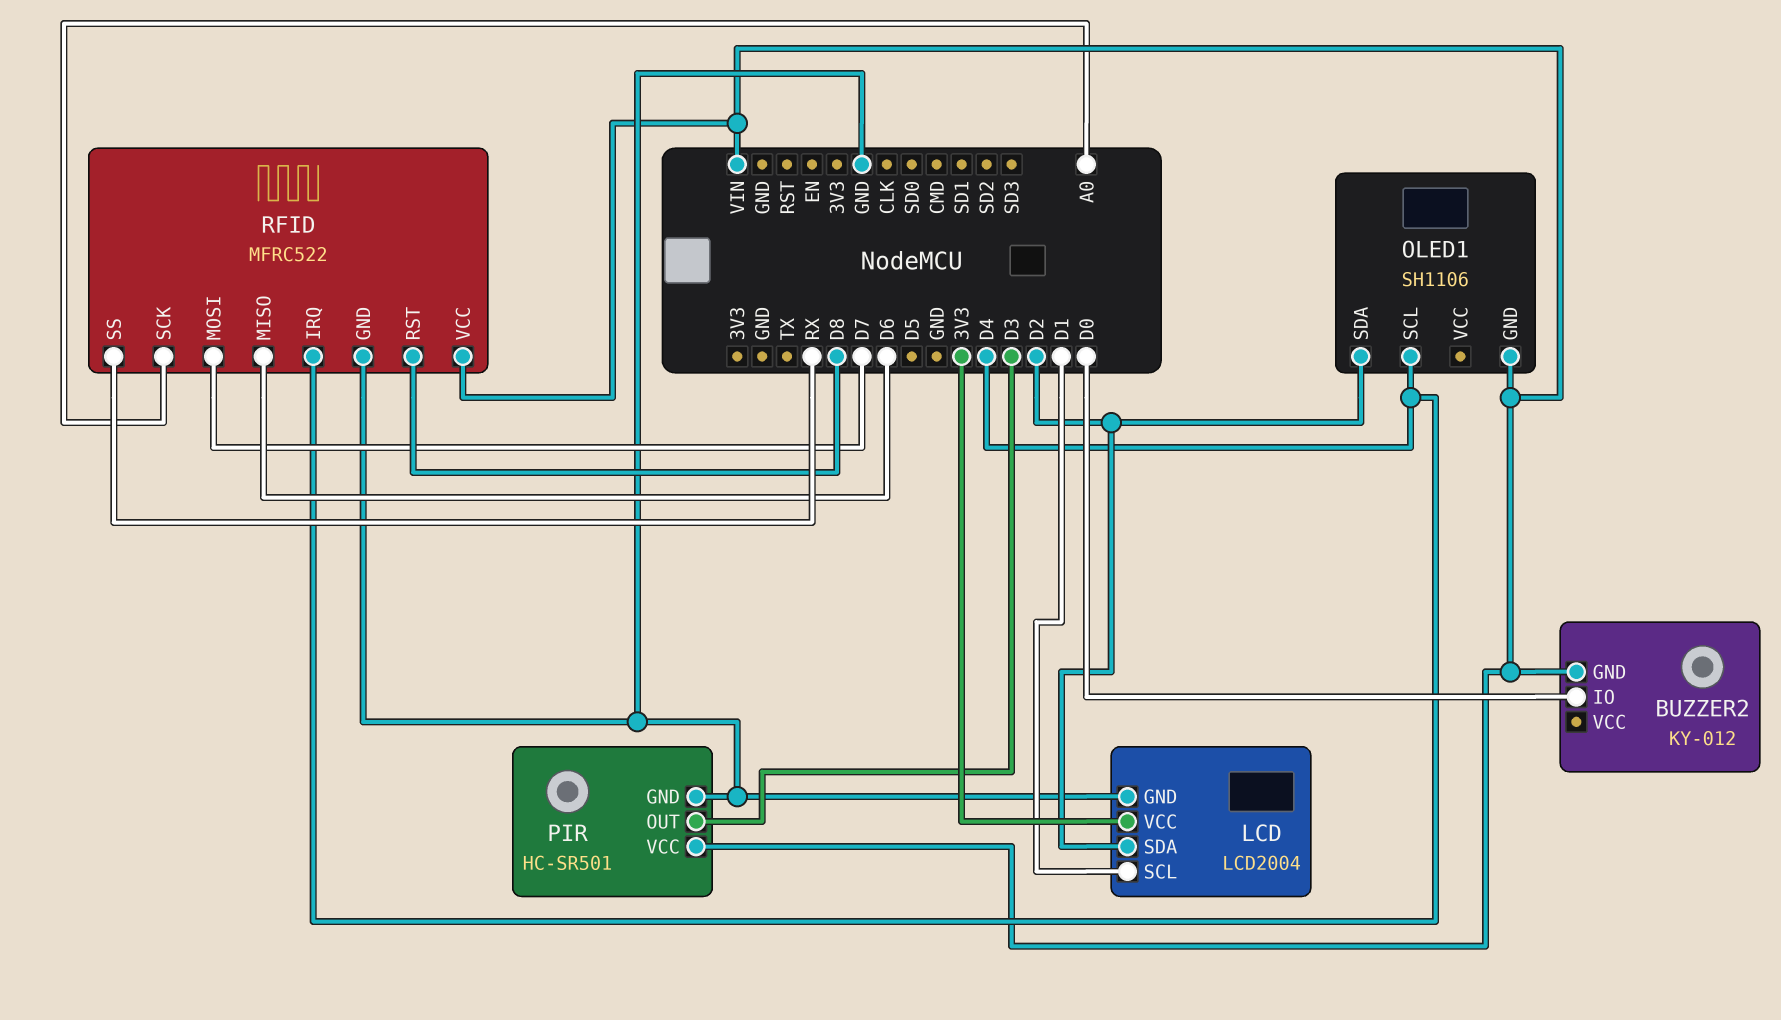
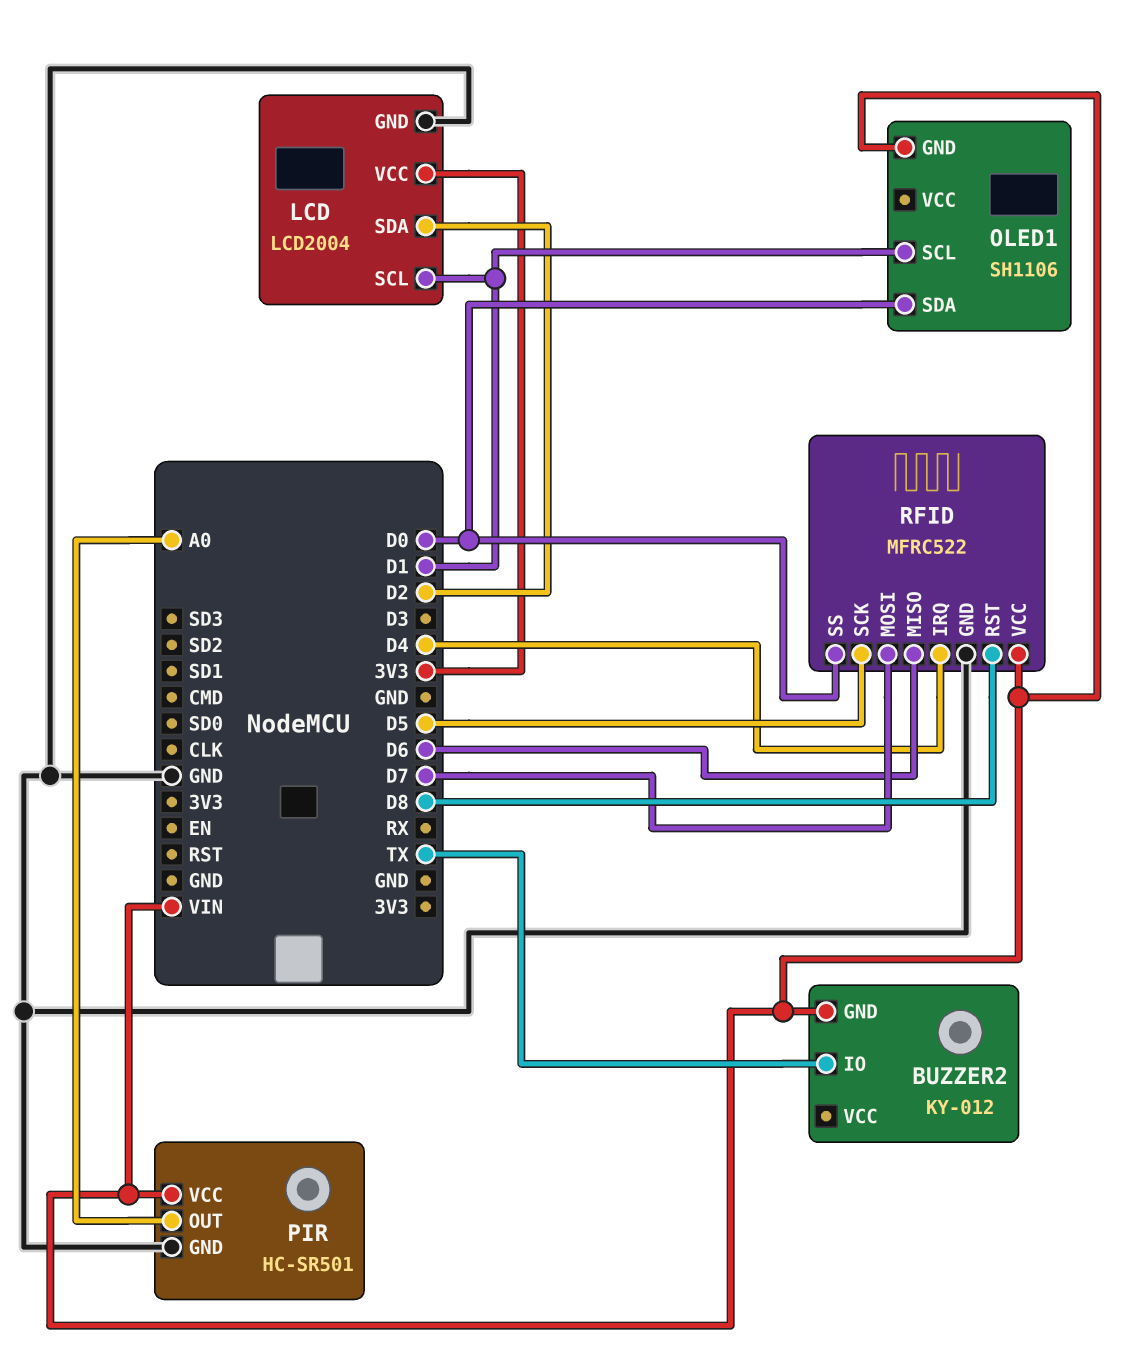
BUZZER2 pin IO: D0 -> TX
OLED1 pin SCL: D4 -> D1
OLED1 pin SDA: D2 -> D0
PIR pin OUT: D3 -> A0
RFID pin SCK: A0 -> D5
RFID pin SS: RX -> D0

